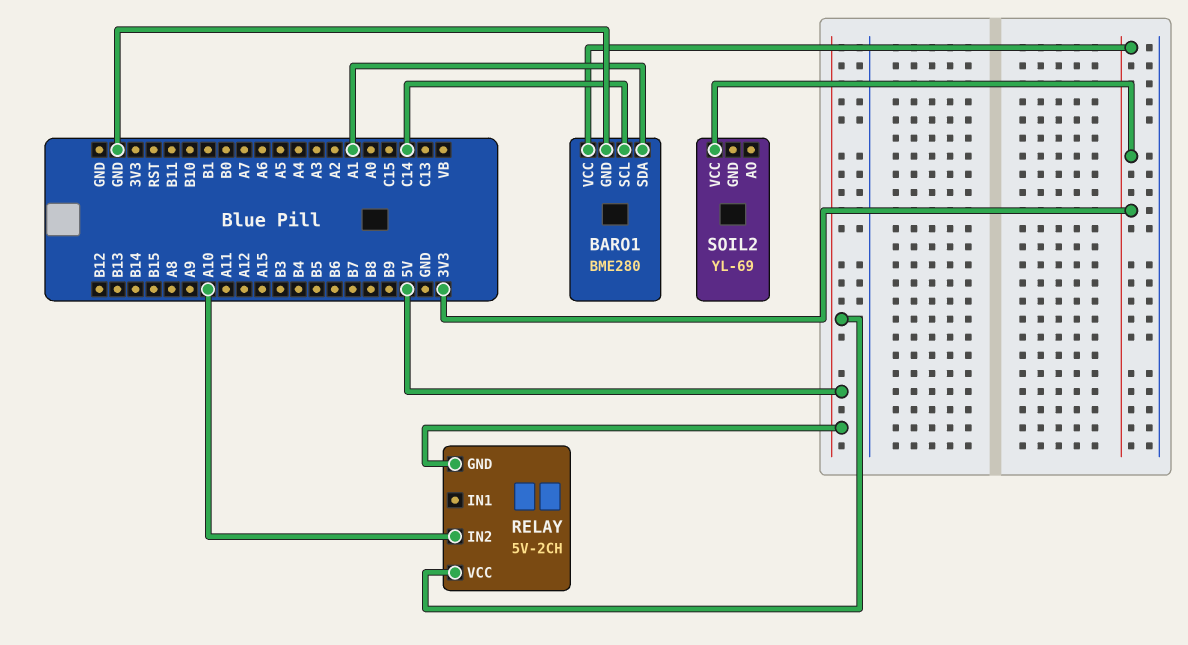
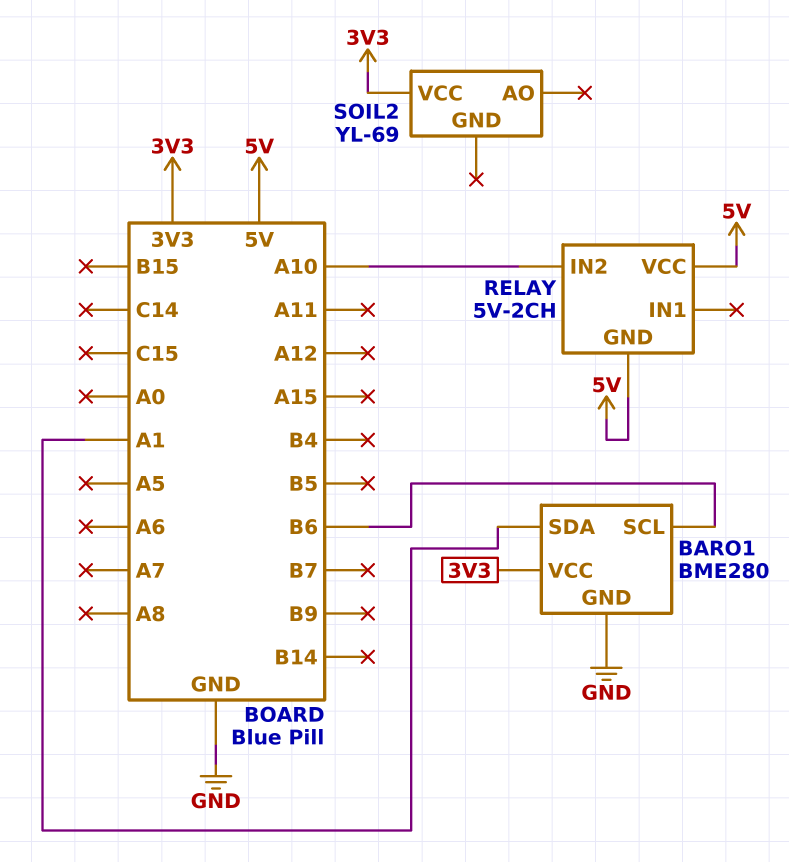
BARO1 pin SCL: C14 -> B6

